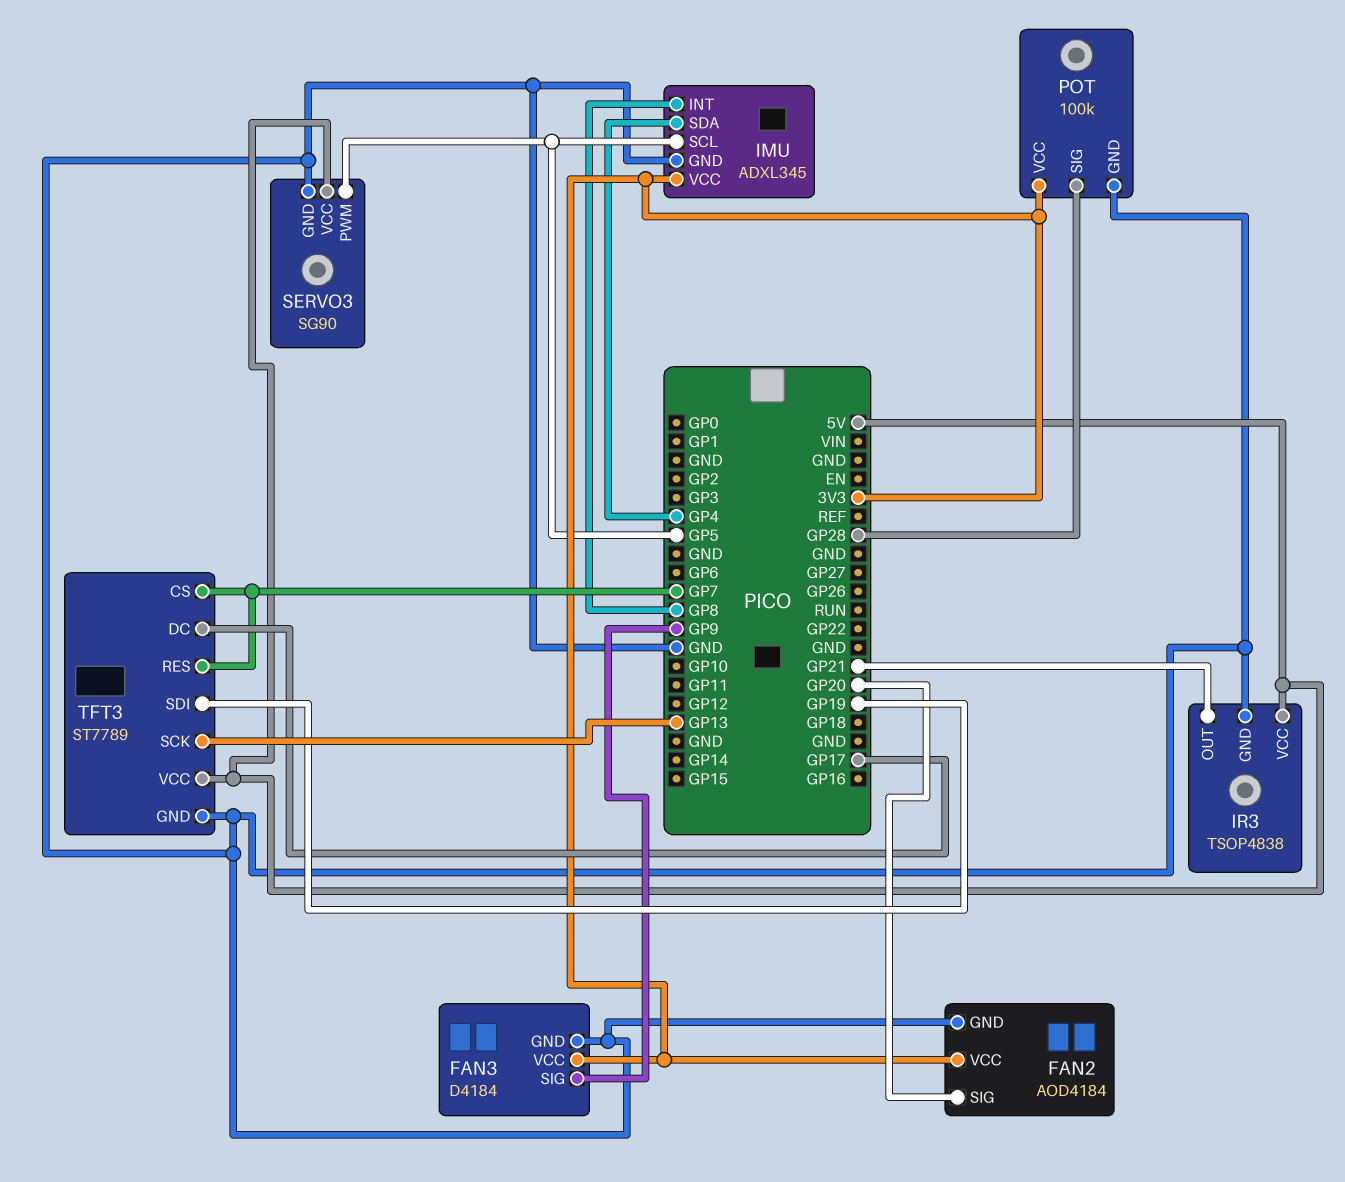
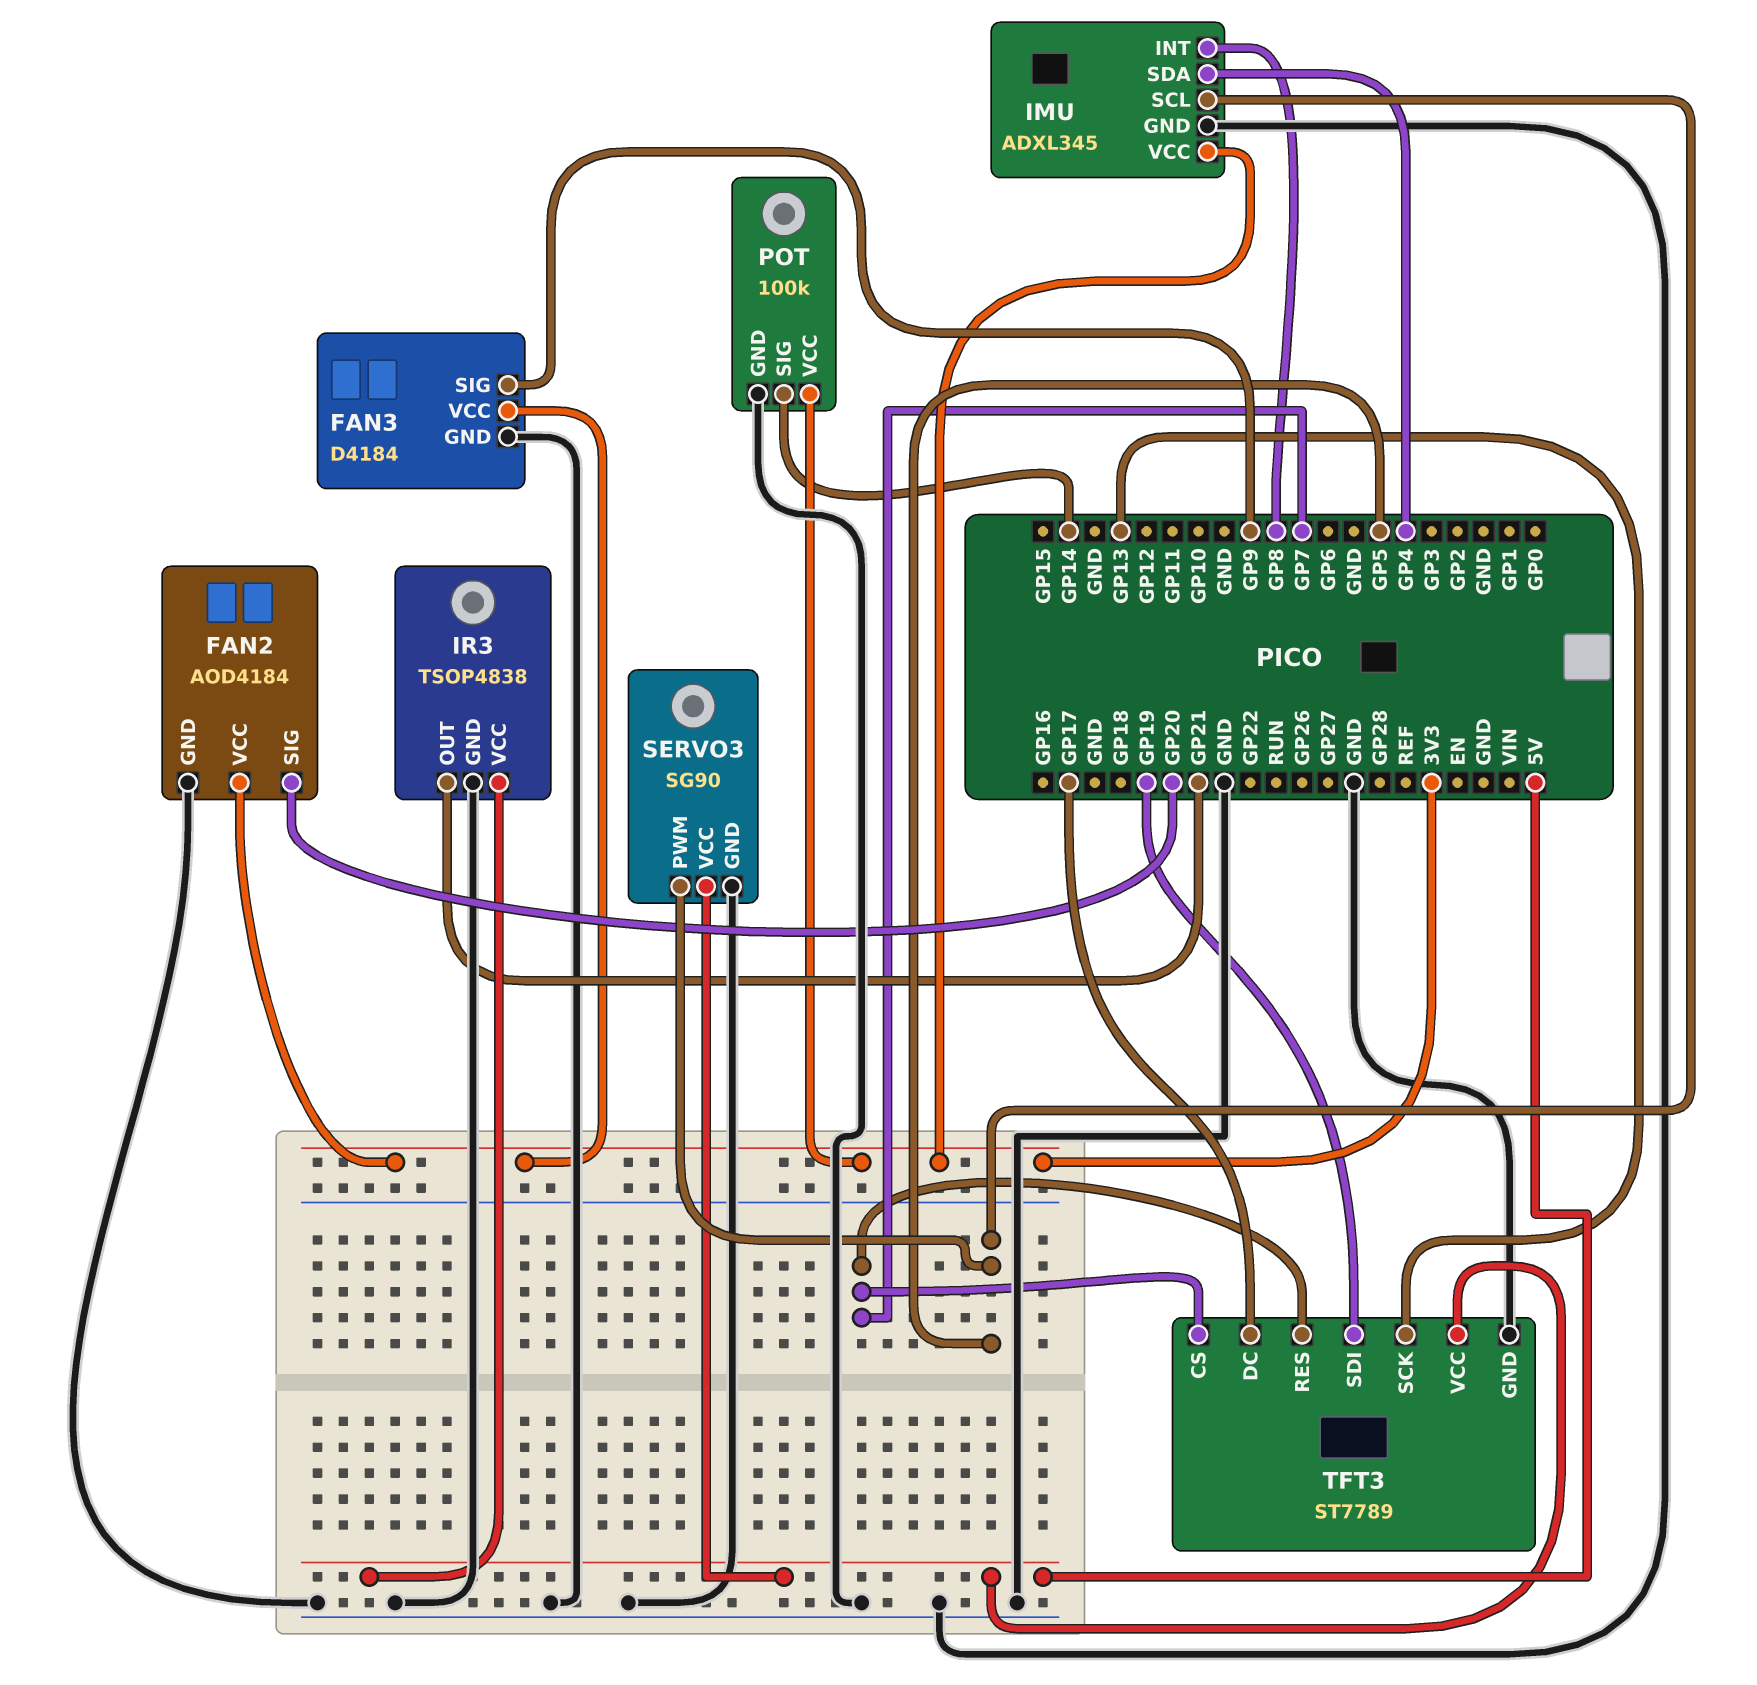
POT pin SIG: GP28 -> GP14

